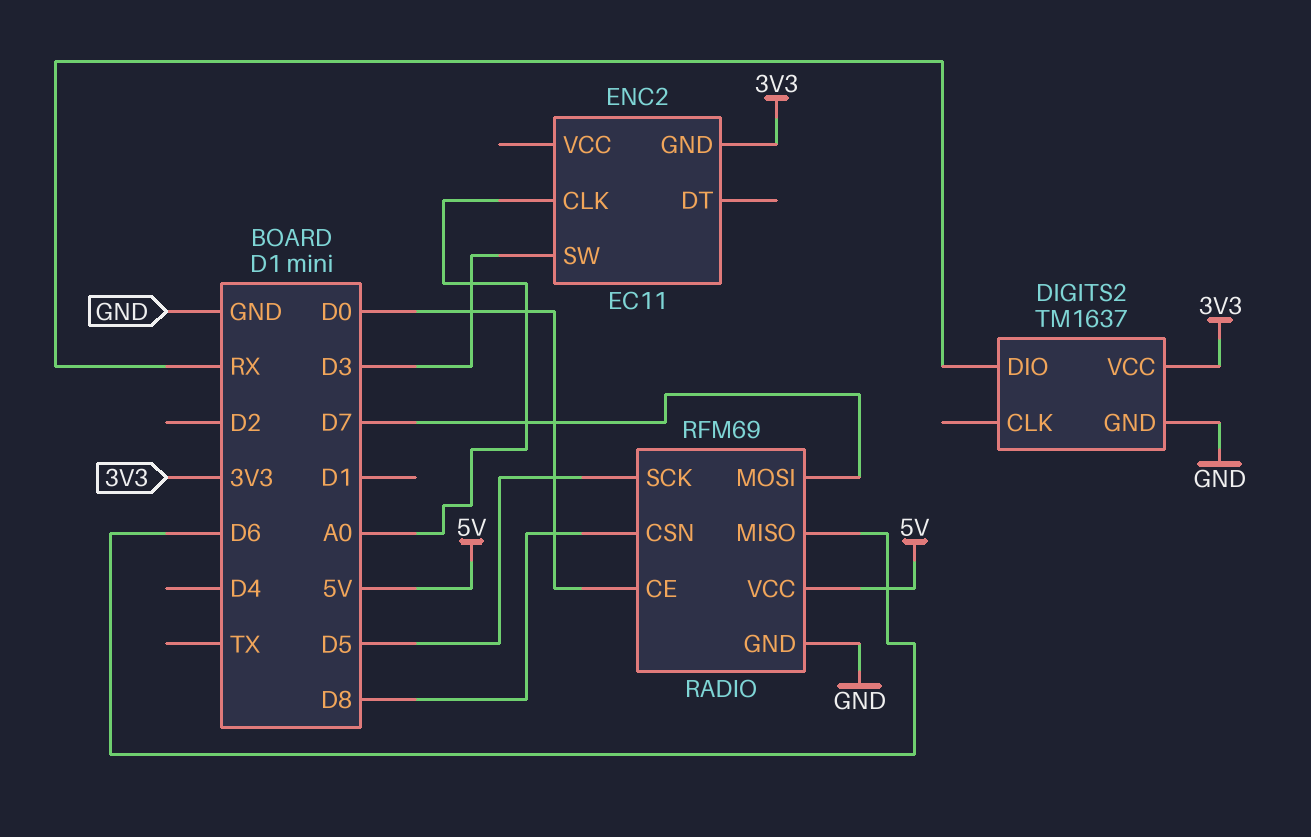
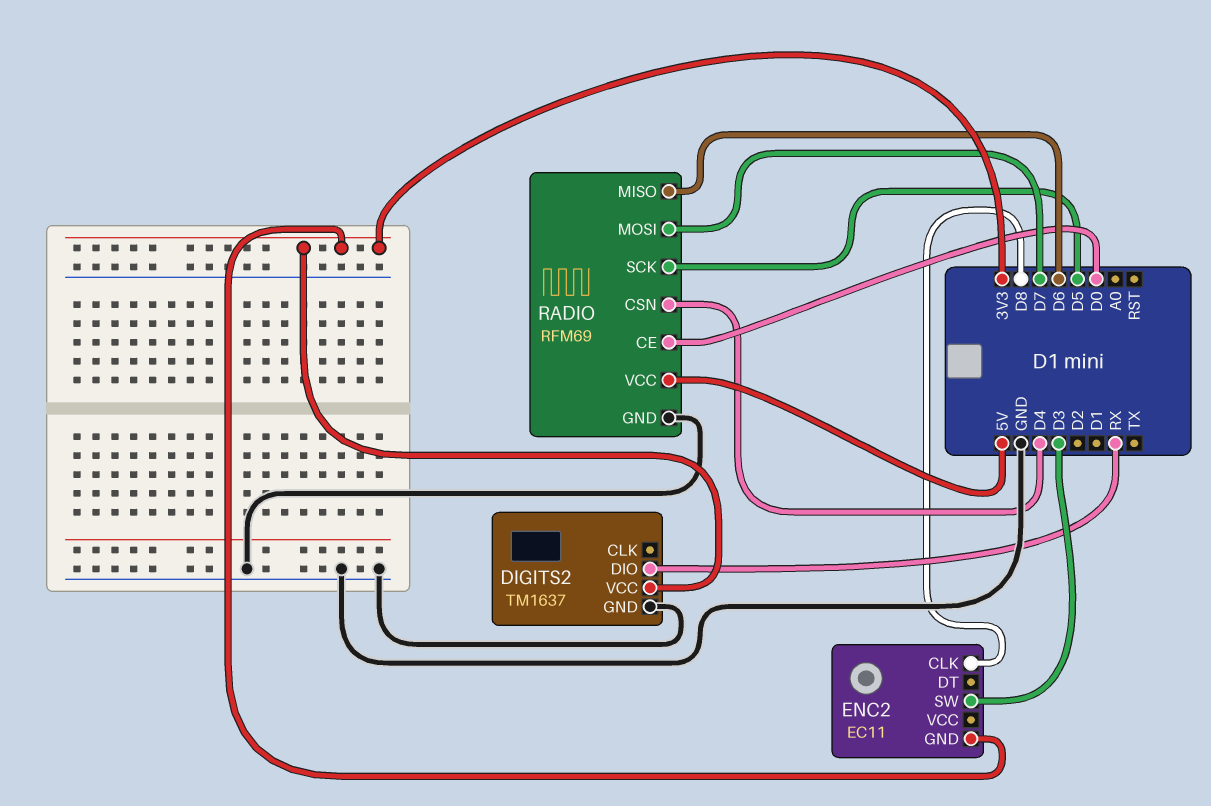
ENC2 pin CLK: A0 -> D8
RADIO pin CSN: D8 -> D4

